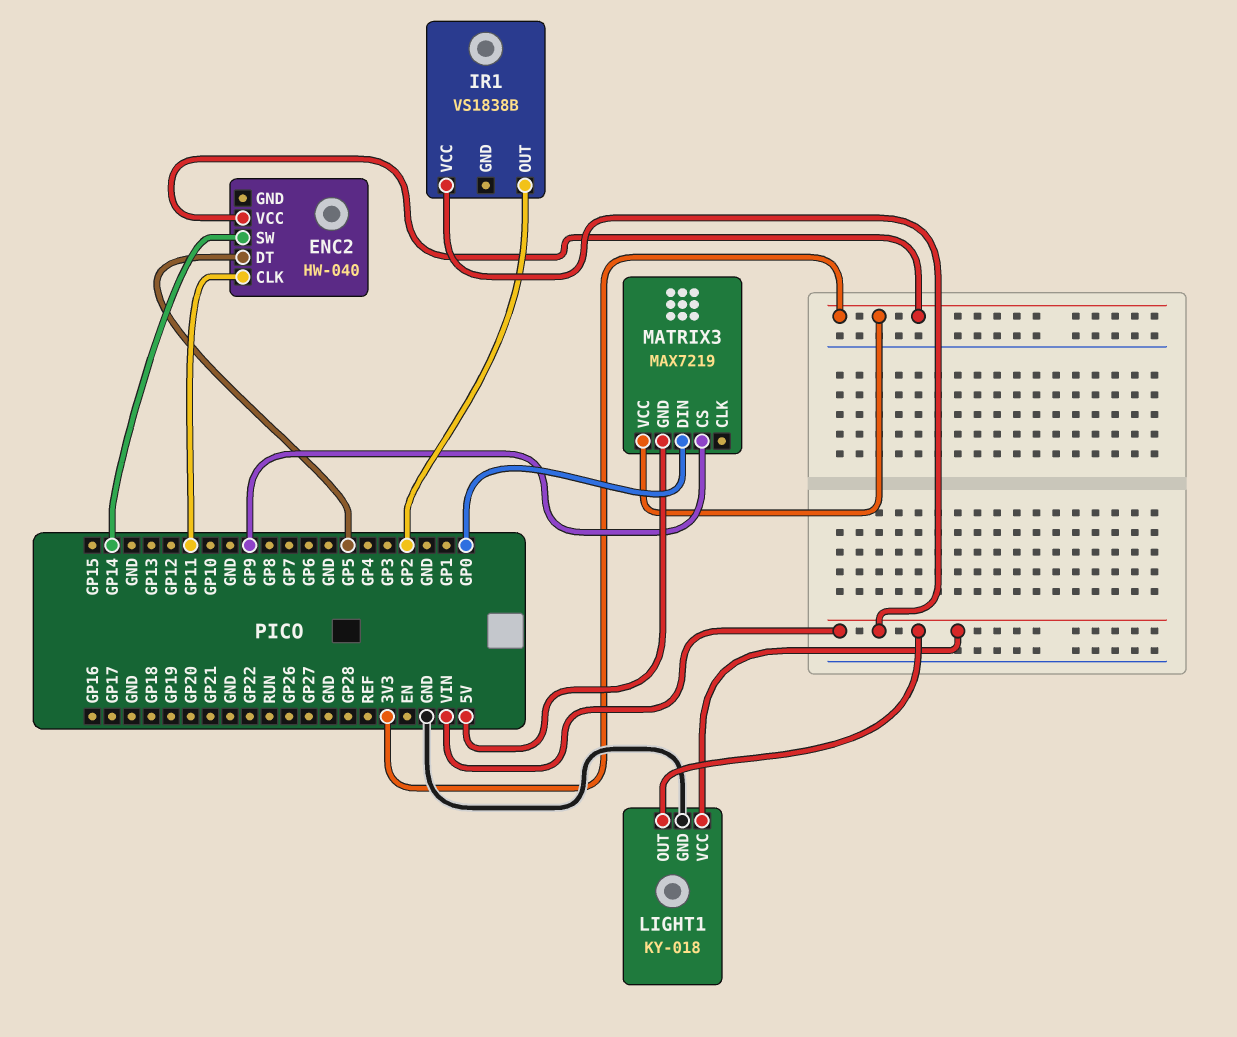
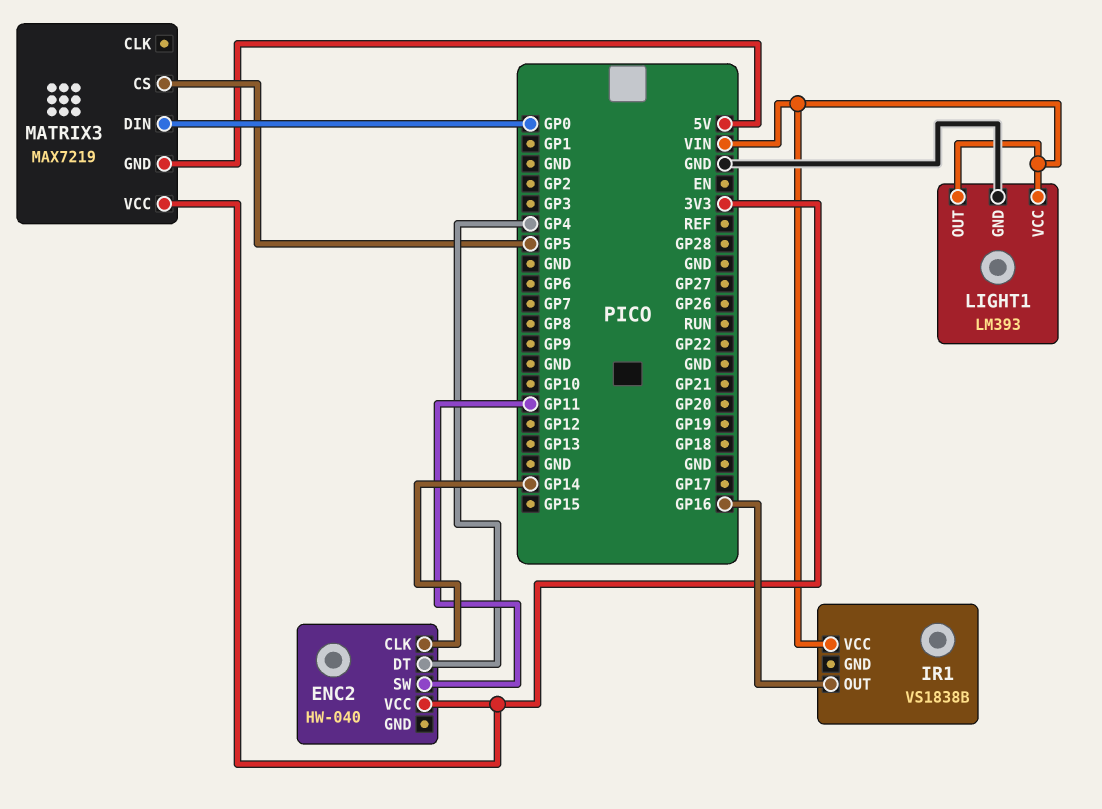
ENC2 pin CLK: GP11 -> GP14
ENC2 pin DT: GP5 -> GP4
ENC2 pin SW: GP14 -> GP11
IR1 pin OUT: GP2 -> GP16
LIGHT1: KY-018 -> LM393
MATRIX3 pin CS: GP9 -> GP5

